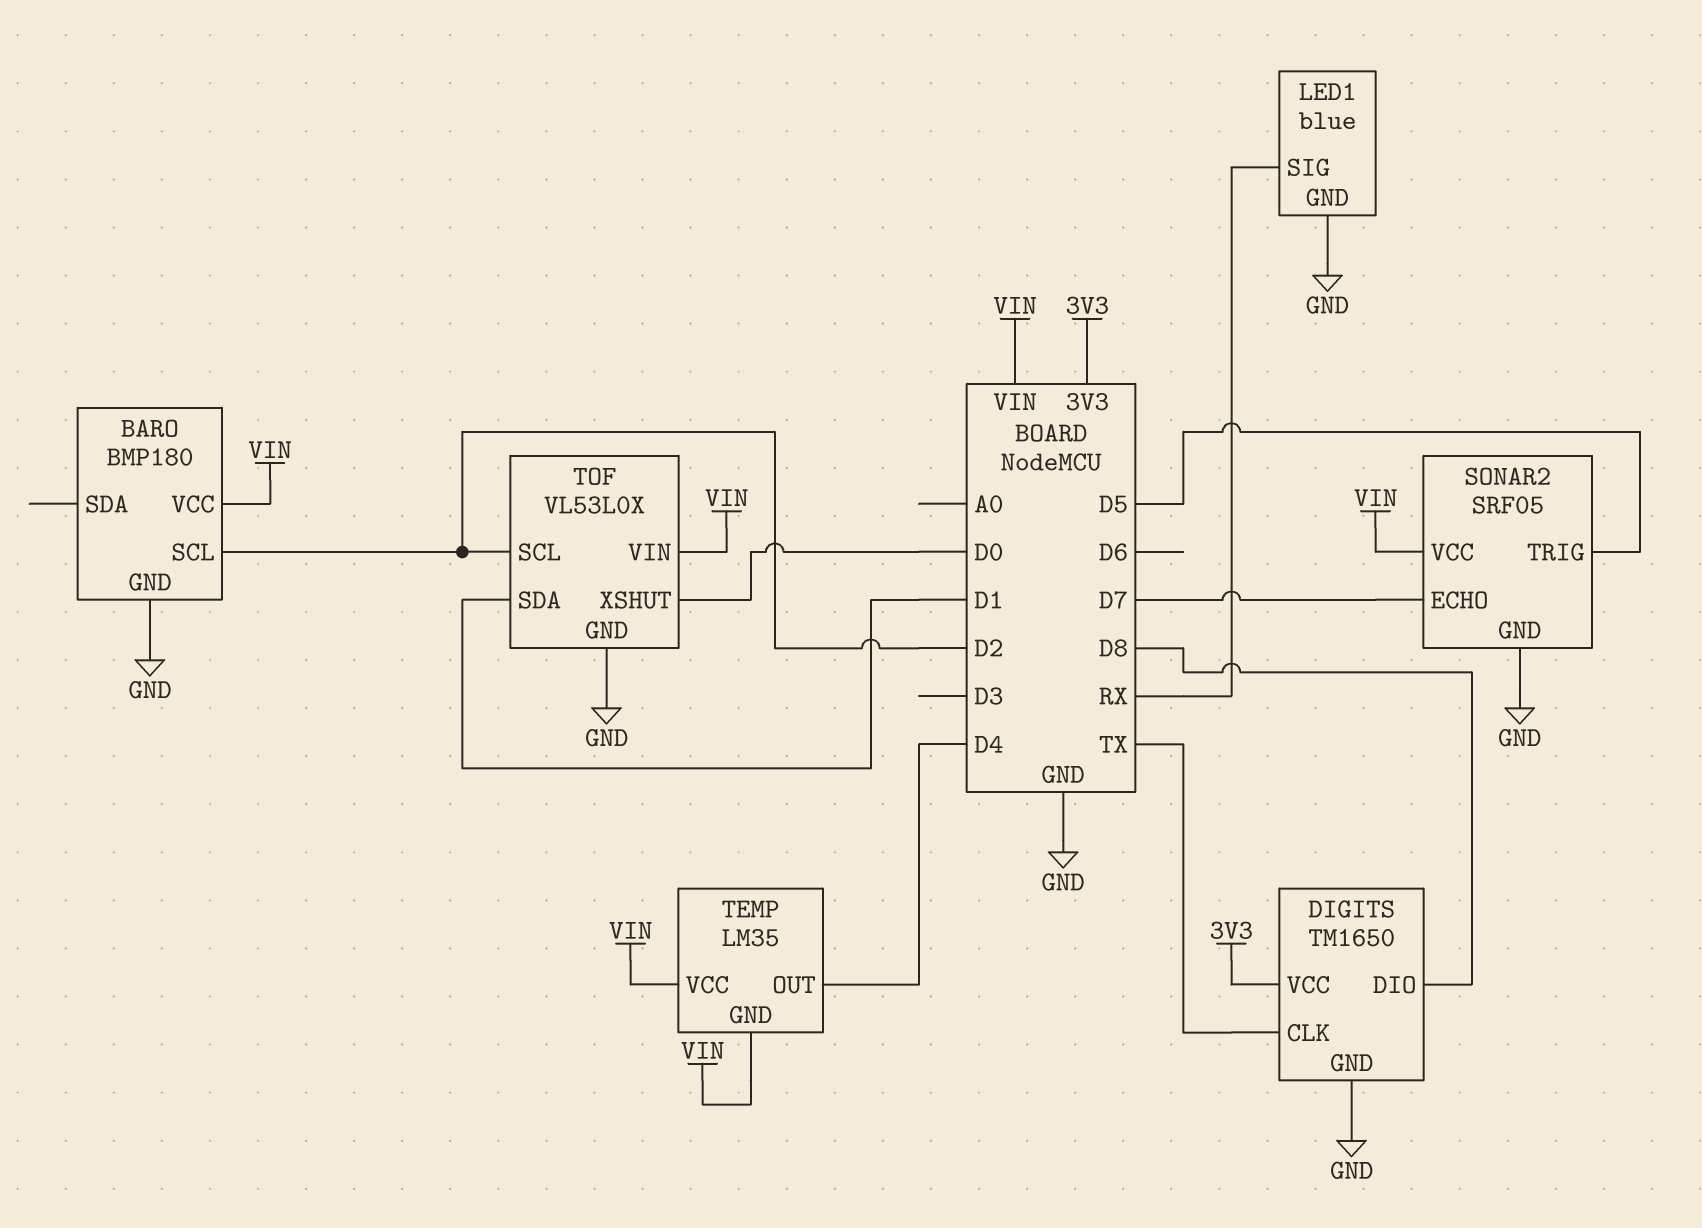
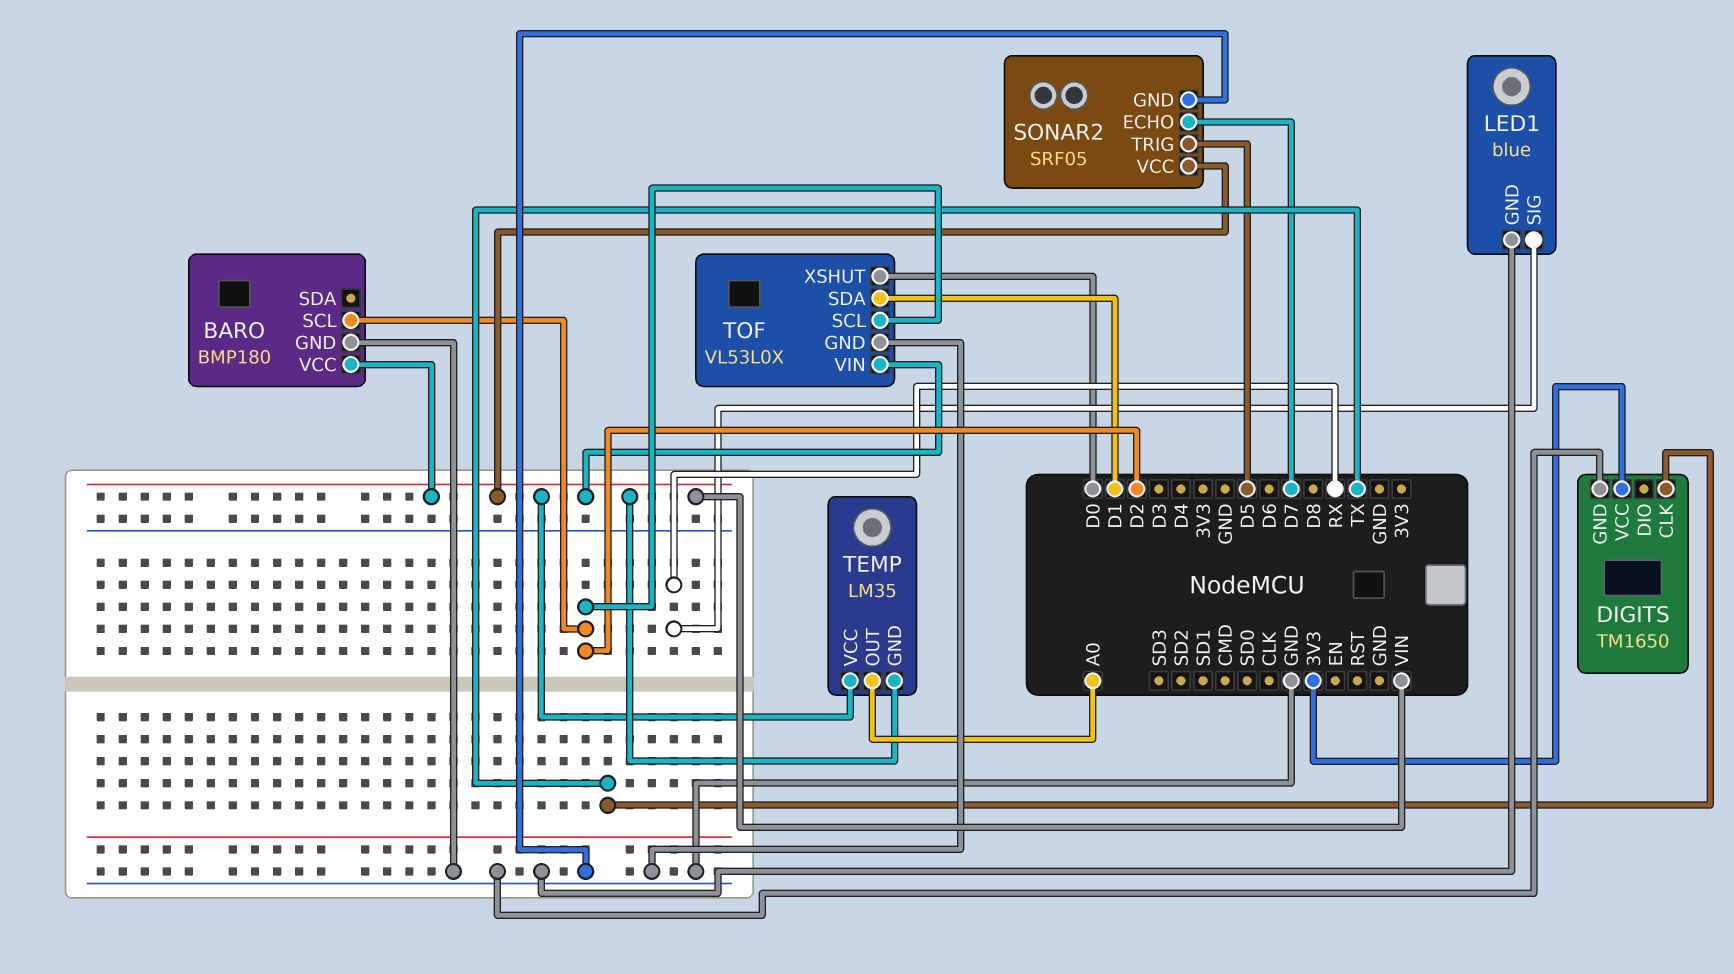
DIGITS pin DIO: D8 -> none
TEMP pin OUT: D4 -> A0

